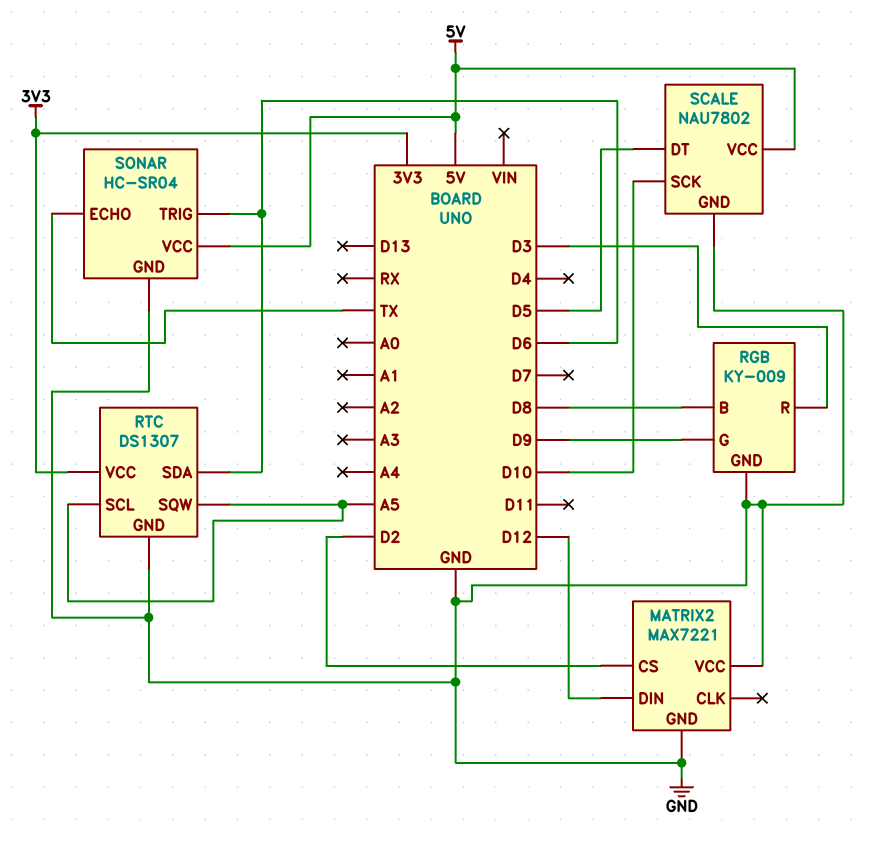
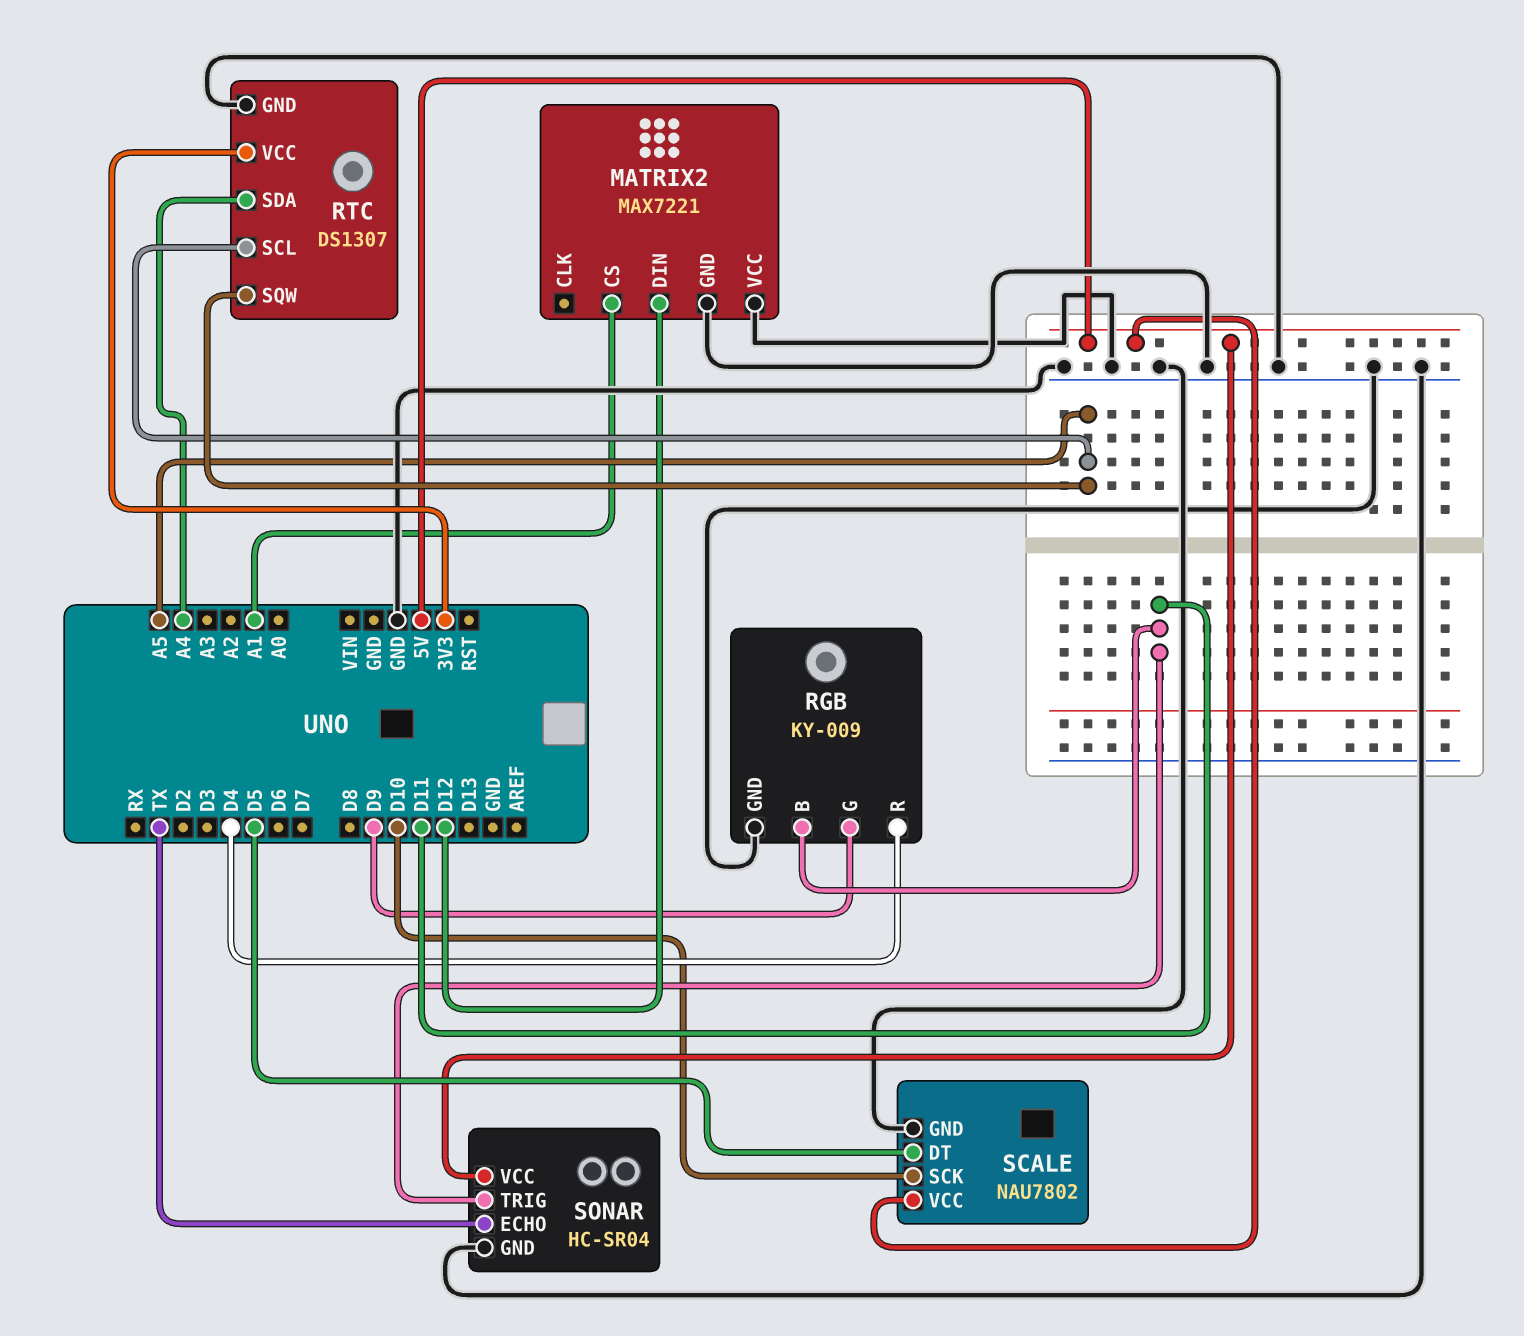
MATRIX2 pin CS: D2 -> A1
RGB pin B: D8 -> D11
RGB pin R: D3 -> D4
RTC pin SDA: D6 -> A4
SONAR pin TRIG: D6 -> D11

